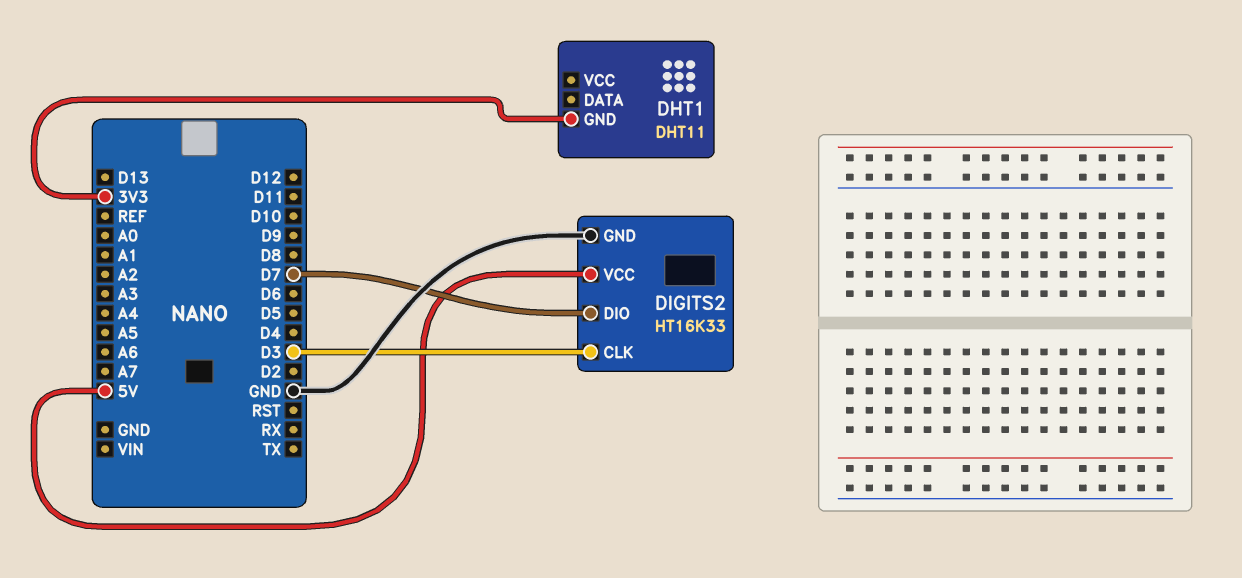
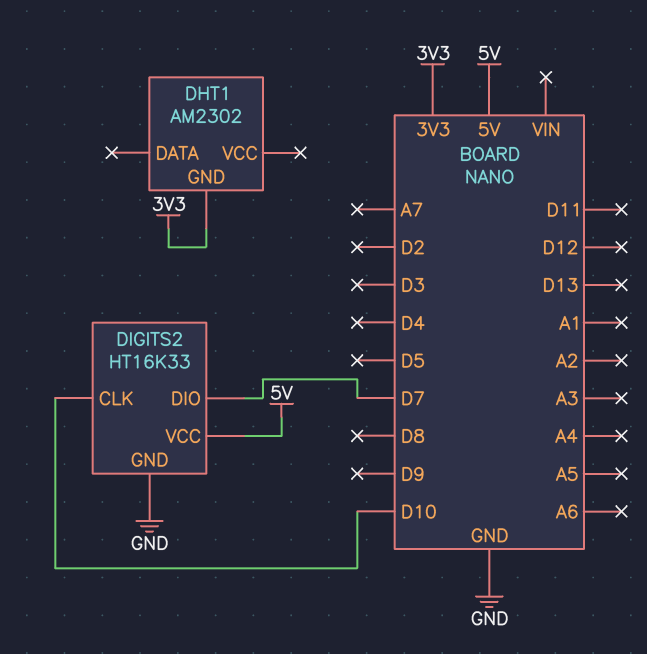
DHT1: DHT11 -> AM2302
DIGITS2 pin CLK: D3 -> D10

